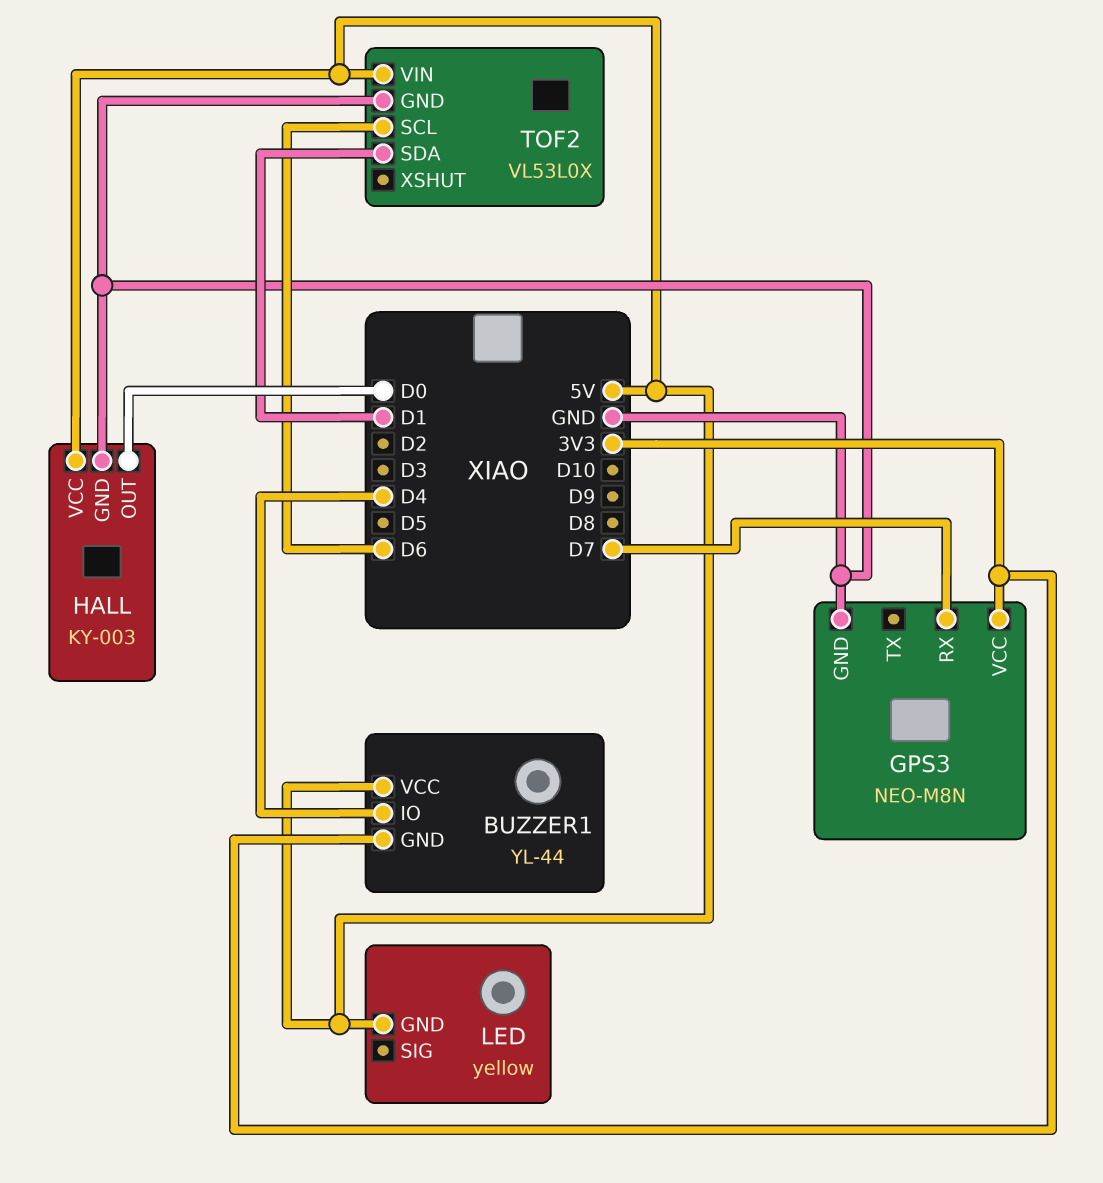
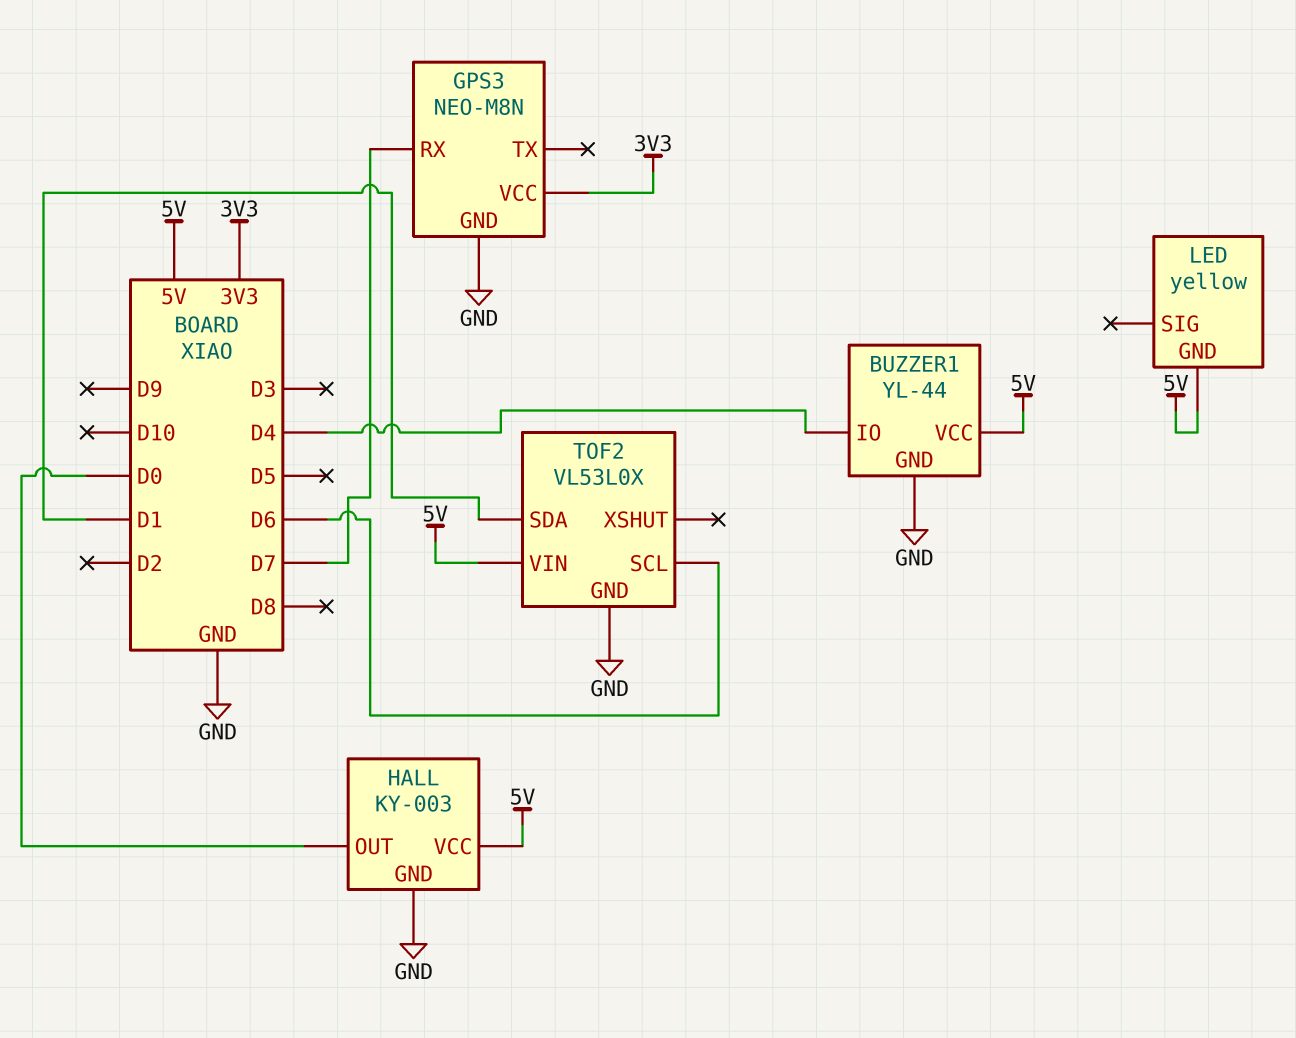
BUZZER1 pin GND: 3V3 -> GND

